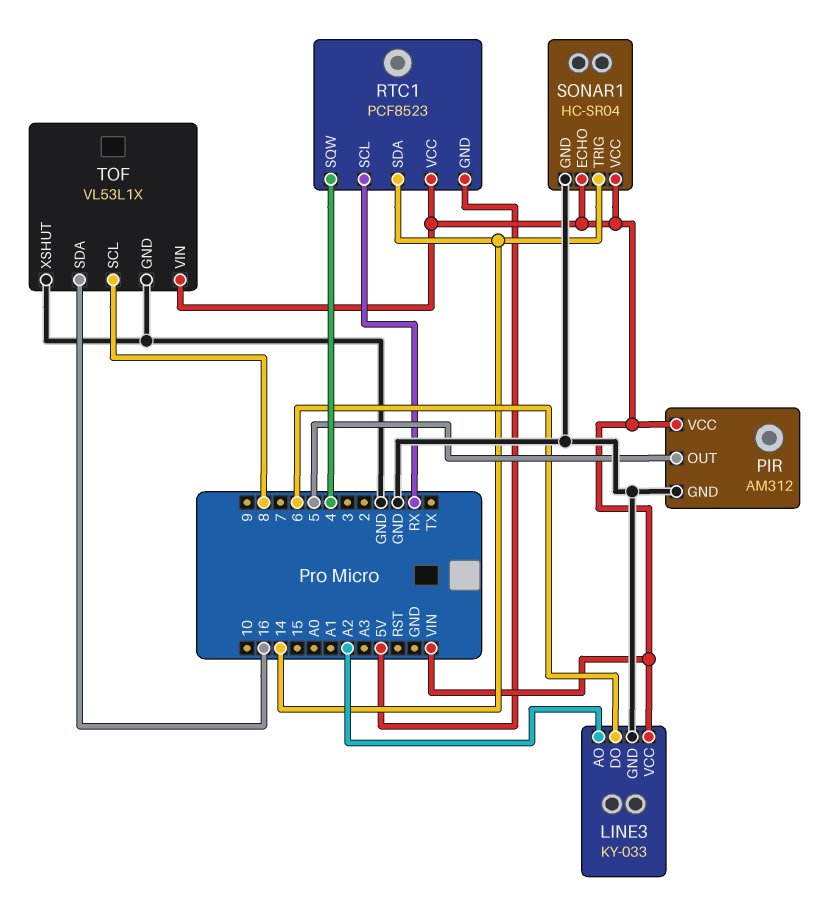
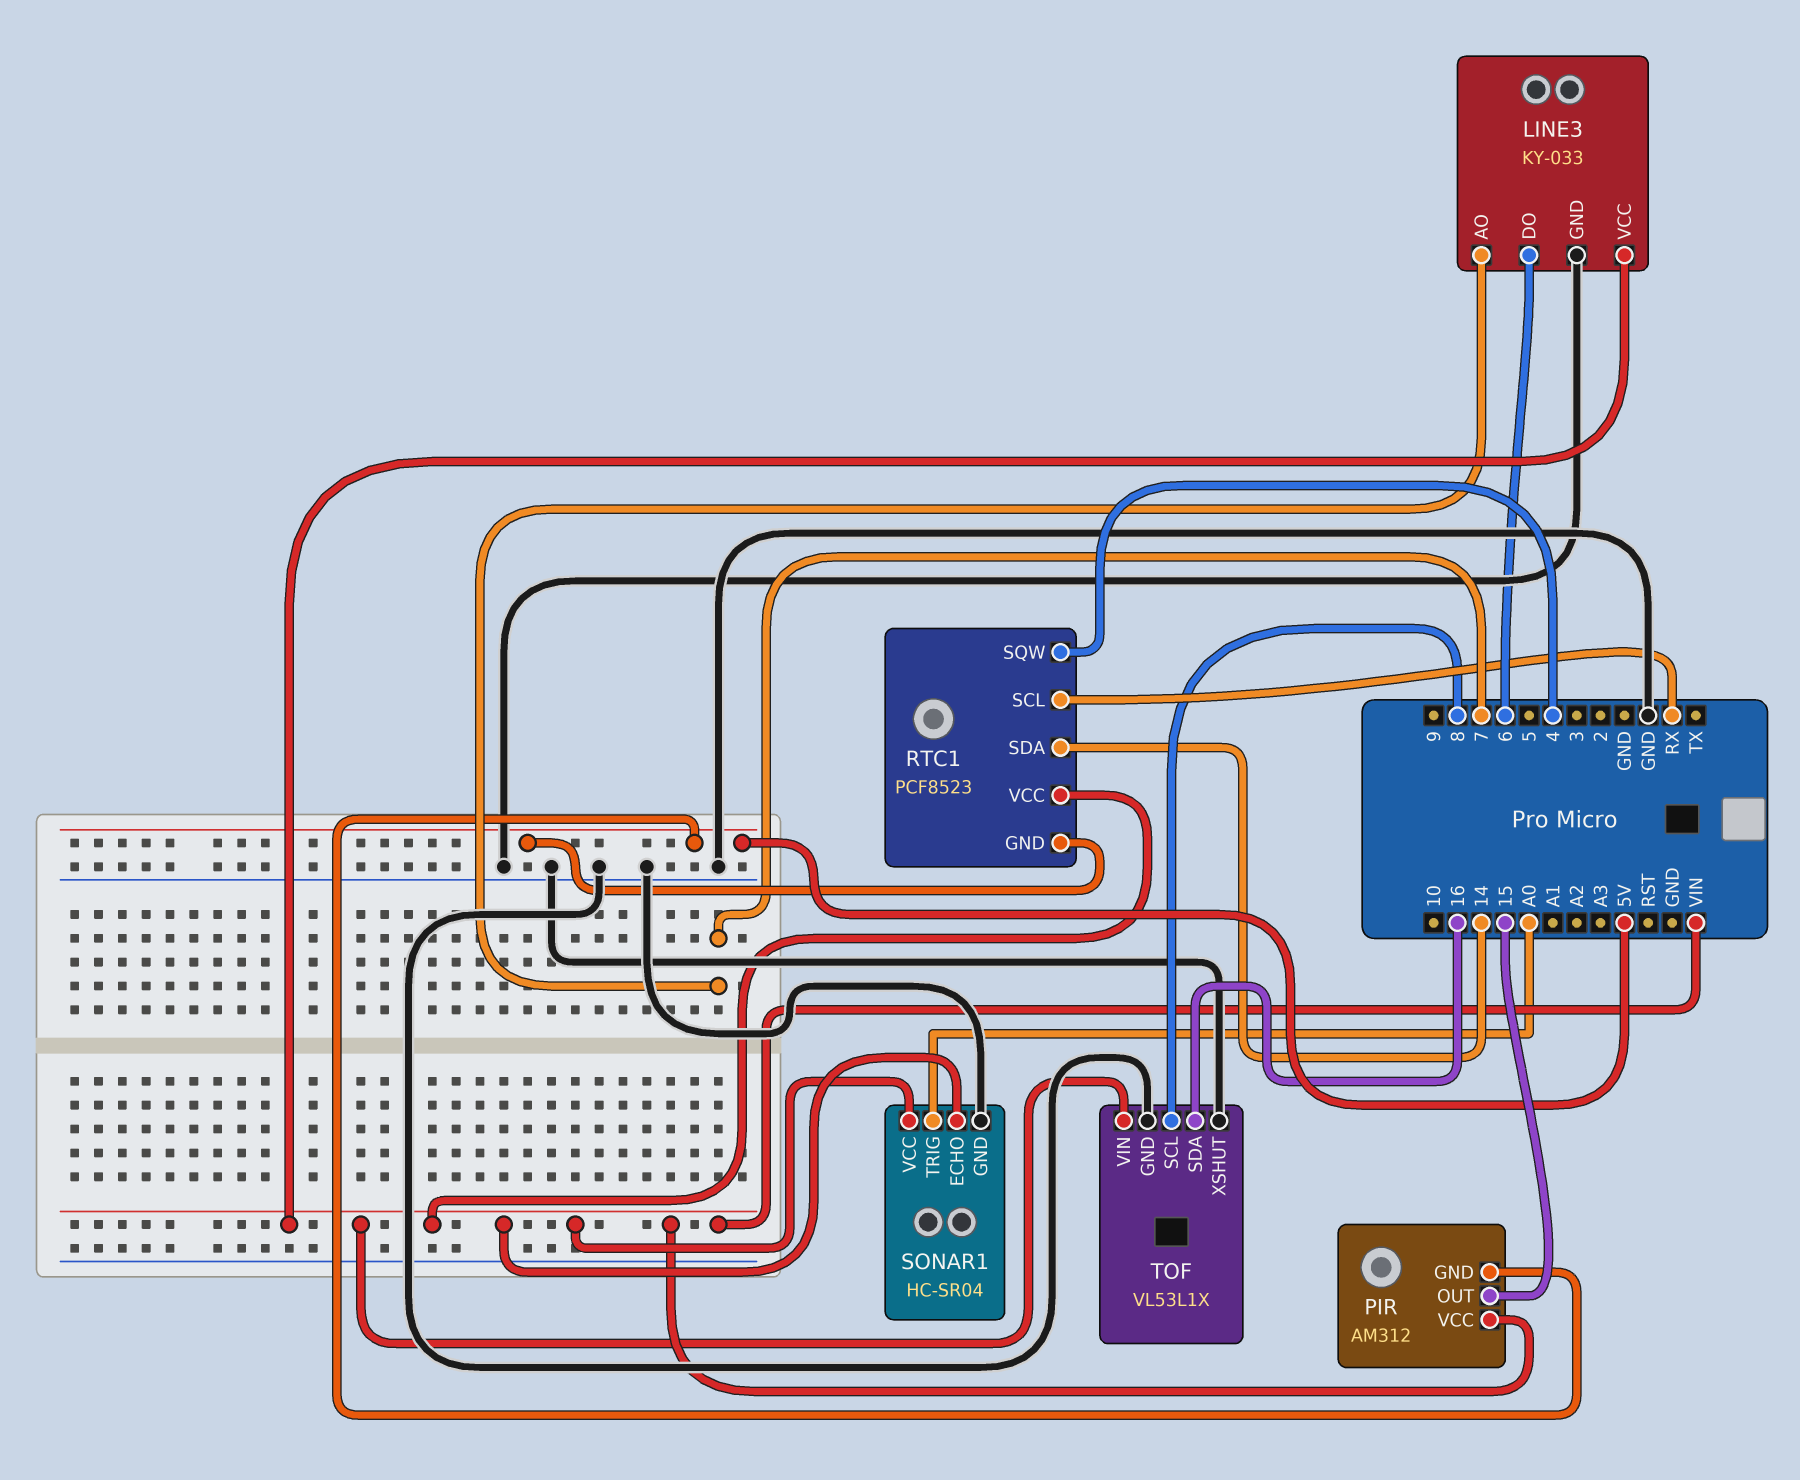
LINE3 pin AO: A2 -> 7
PIR pin GND: GND -> 5V
PIR pin OUT: 5 -> 15
SONAR1 pin TRIG: 14 -> A0

